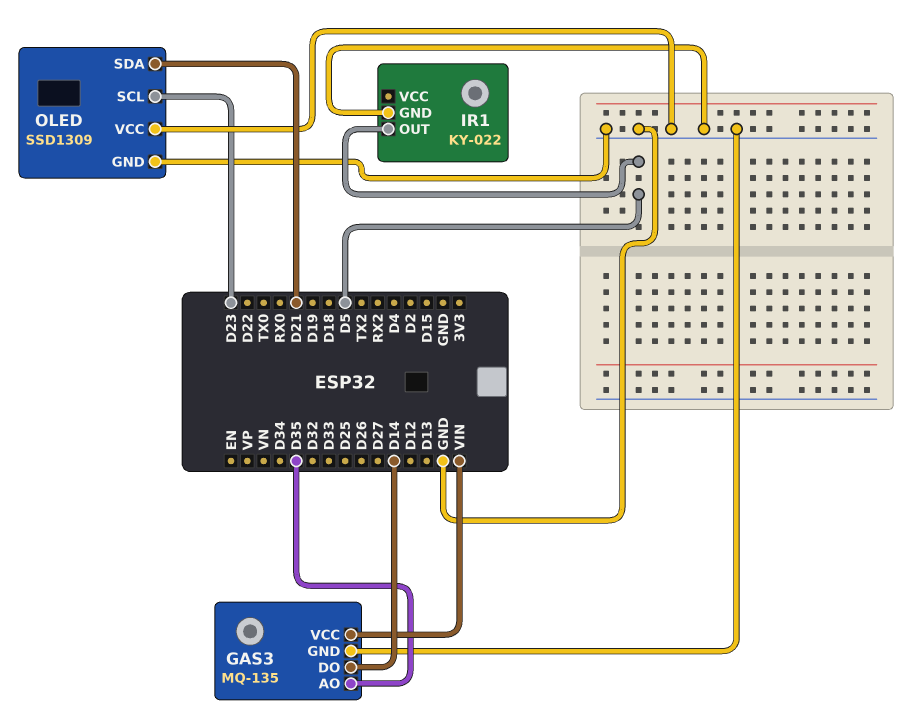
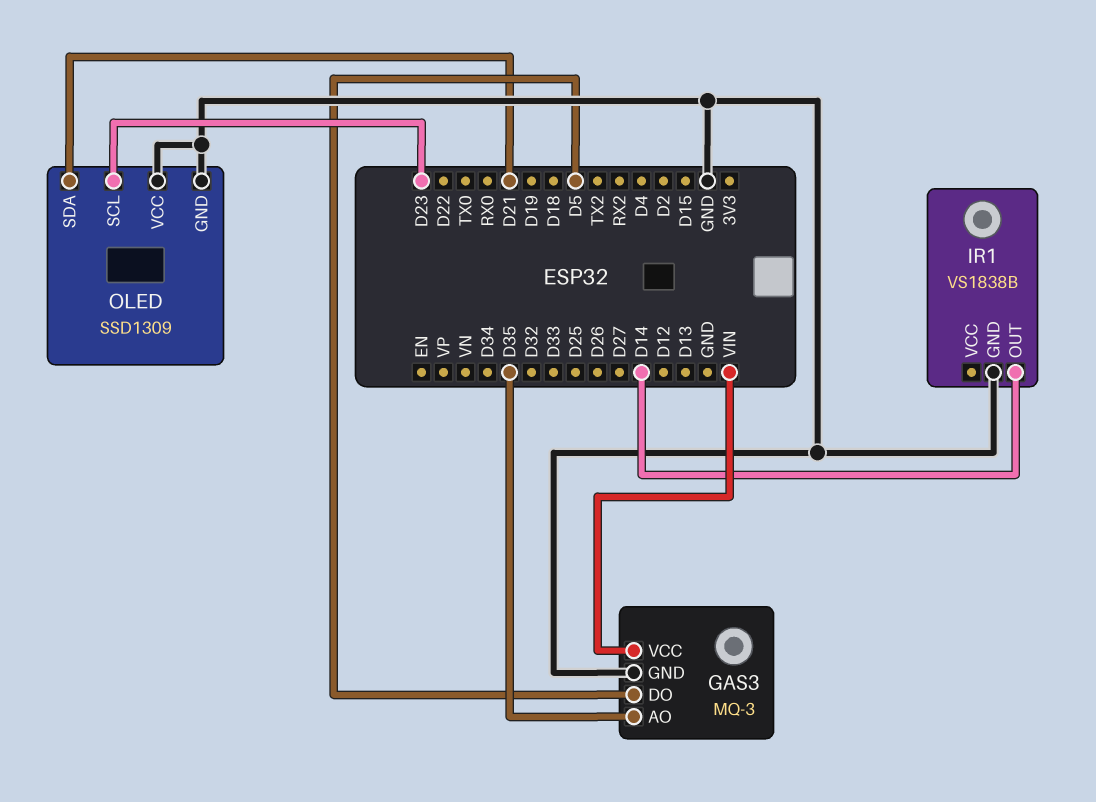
GAS3: MQ-135 -> MQ-3
GAS3 pin DO: D14 -> D5
IR1: KY-022 -> VS1838B
IR1 pin OUT: D5 -> D14

